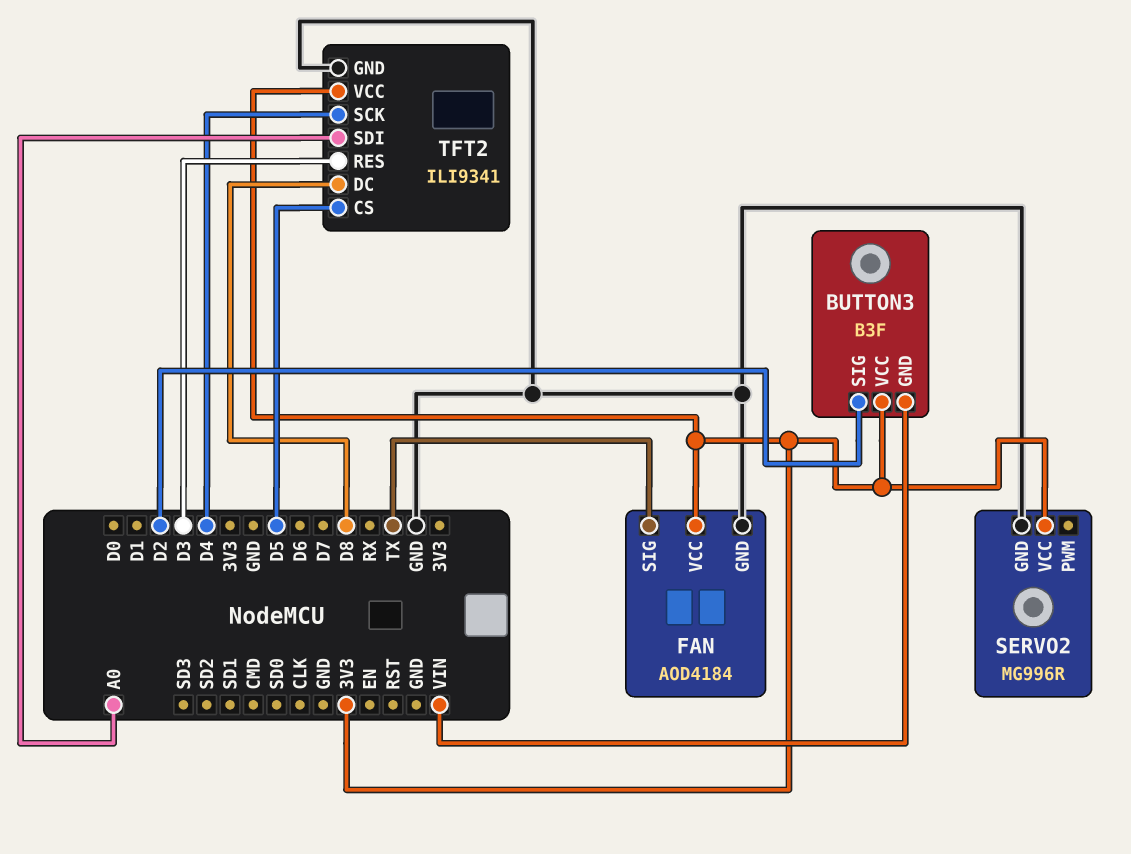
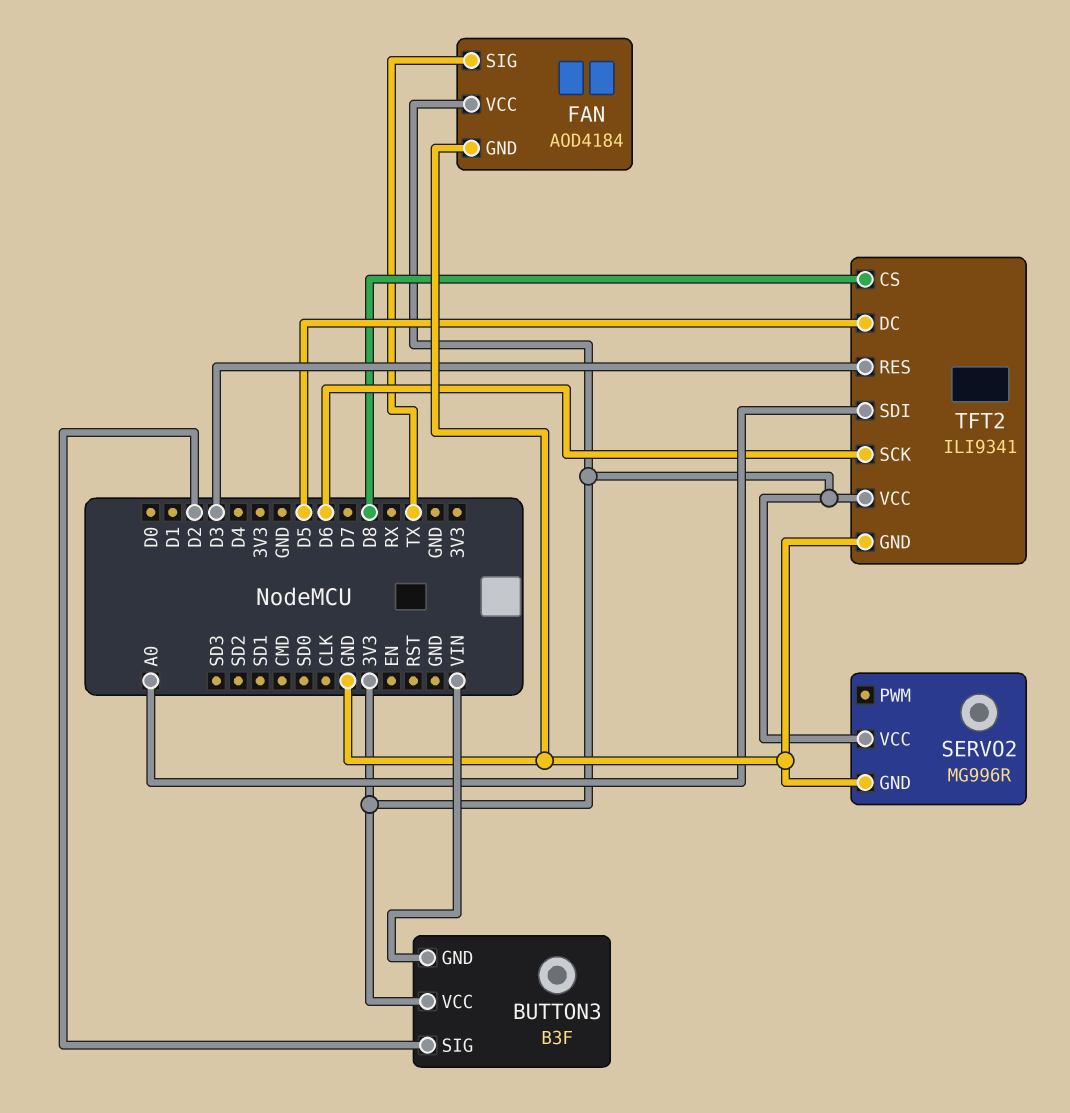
TFT2 pin CS: D5 -> D8
TFT2 pin DC: D8 -> D5
TFT2 pin SCK: D4 -> D6

